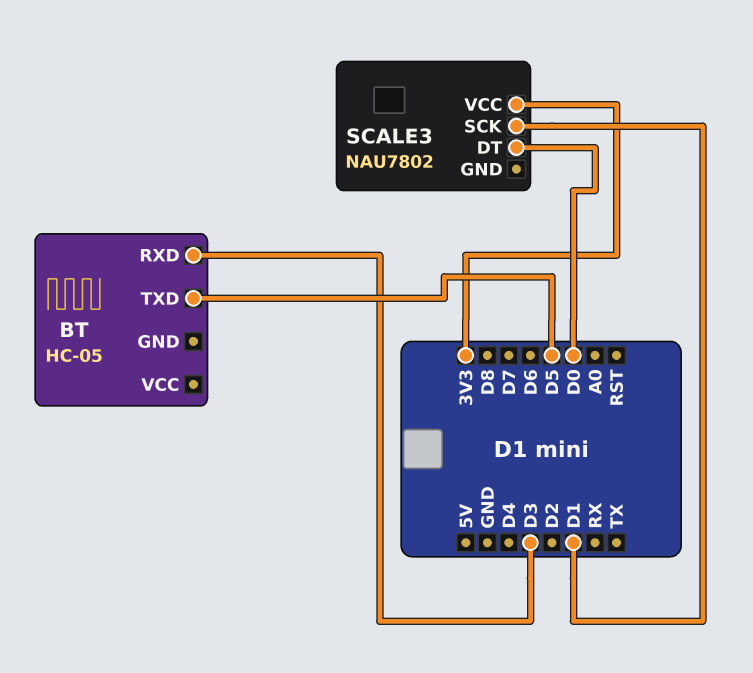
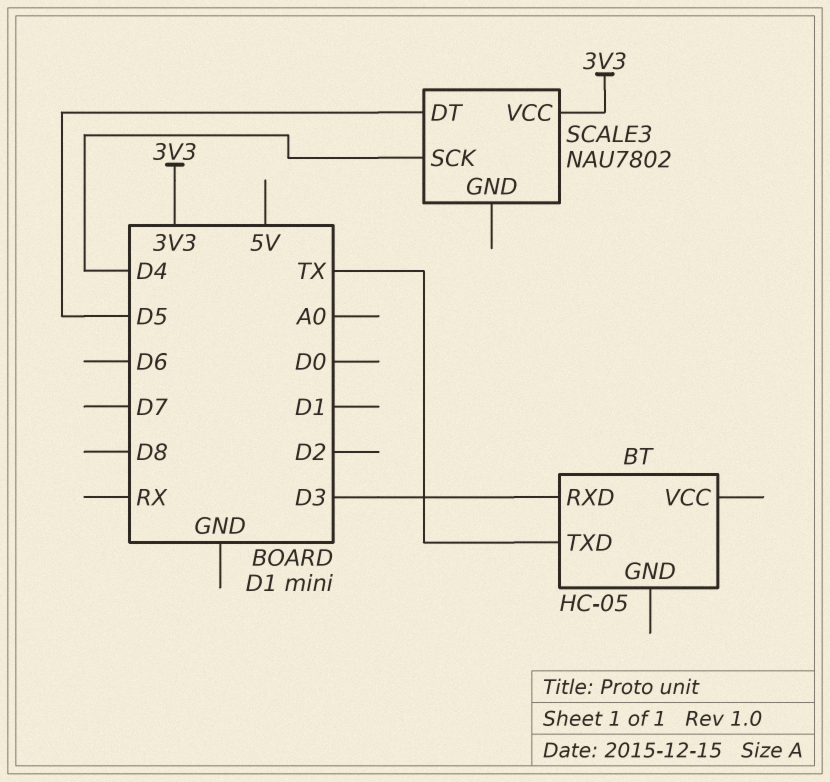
BT pin TXD: D5 -> TX
SCALE3 pin DT: D0 -> D5
SCALE3 pin SCK: D1 -> D4

